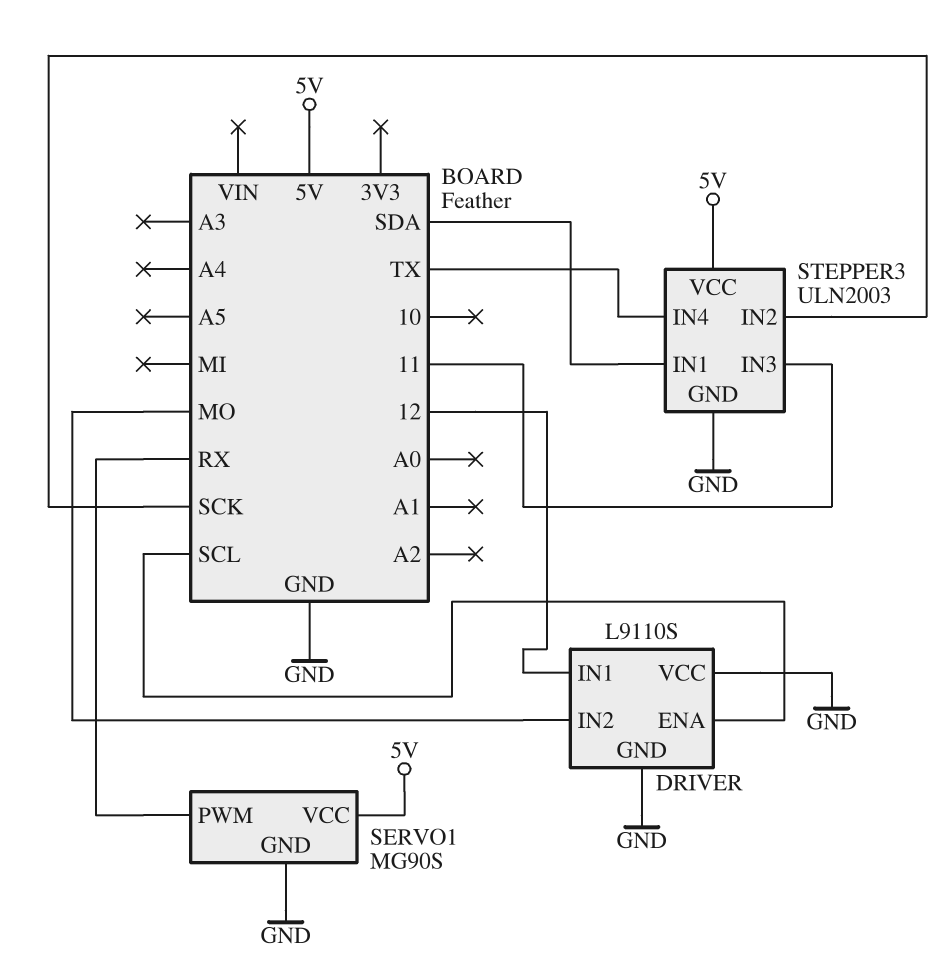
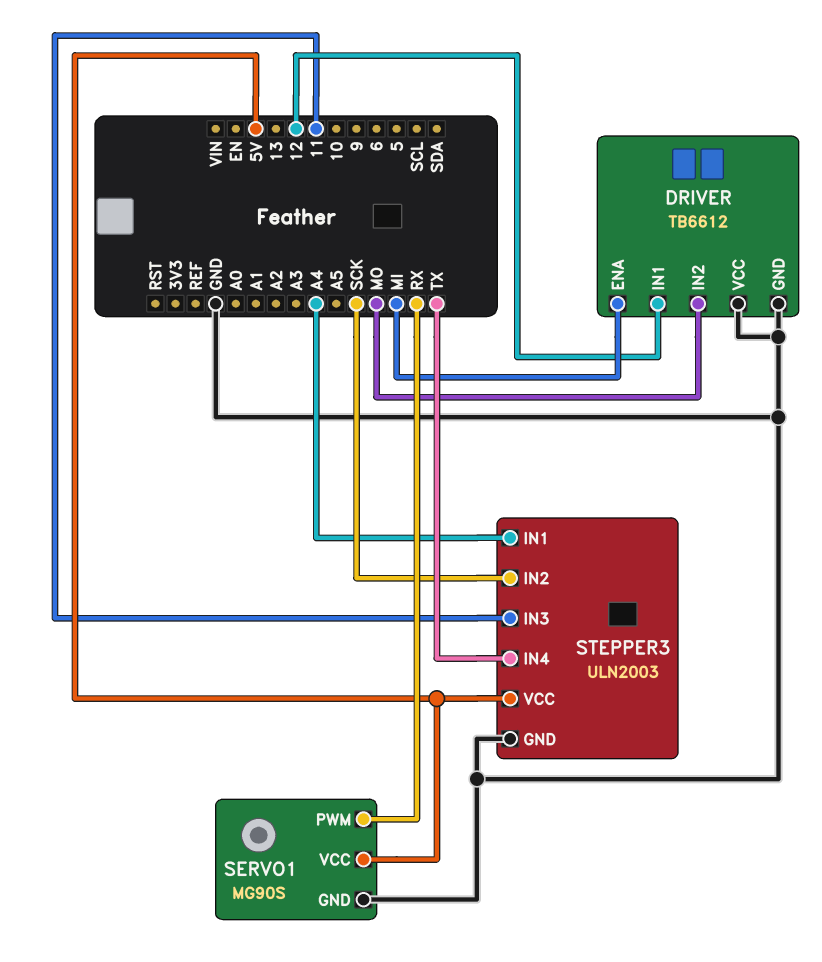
DRIVER: L9110S -> TB6612
DRIVER pin ENA: SCL -> MI
STEPPER3 pin IN1: SDA -> A4

